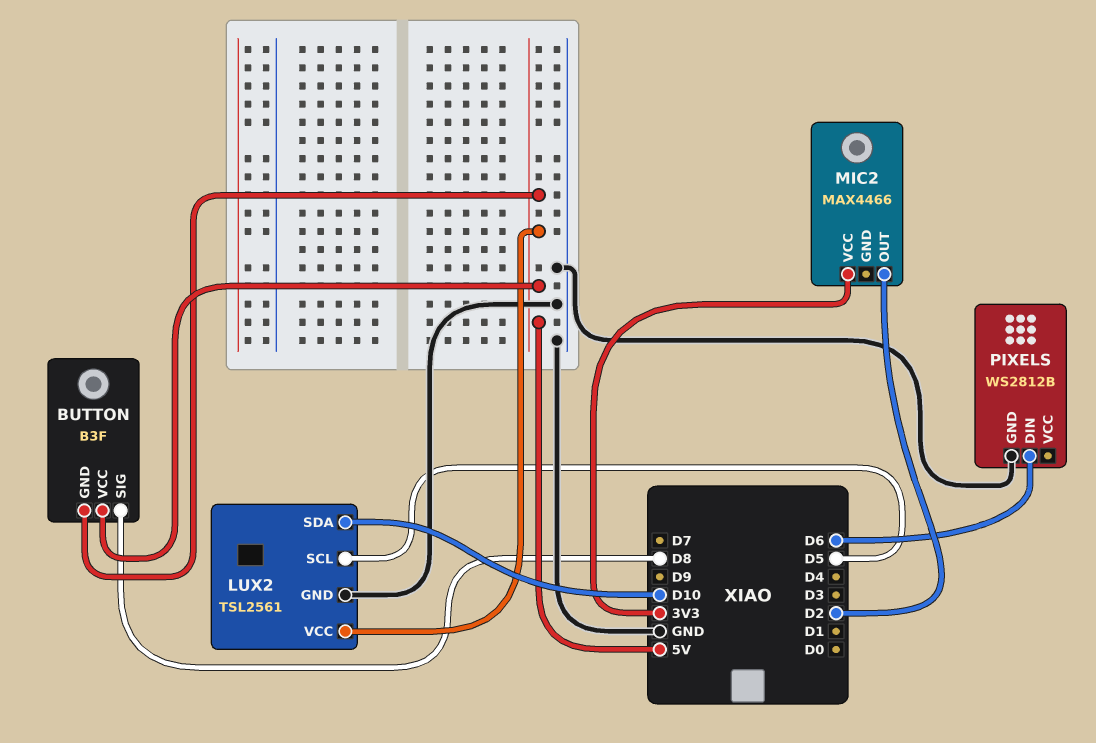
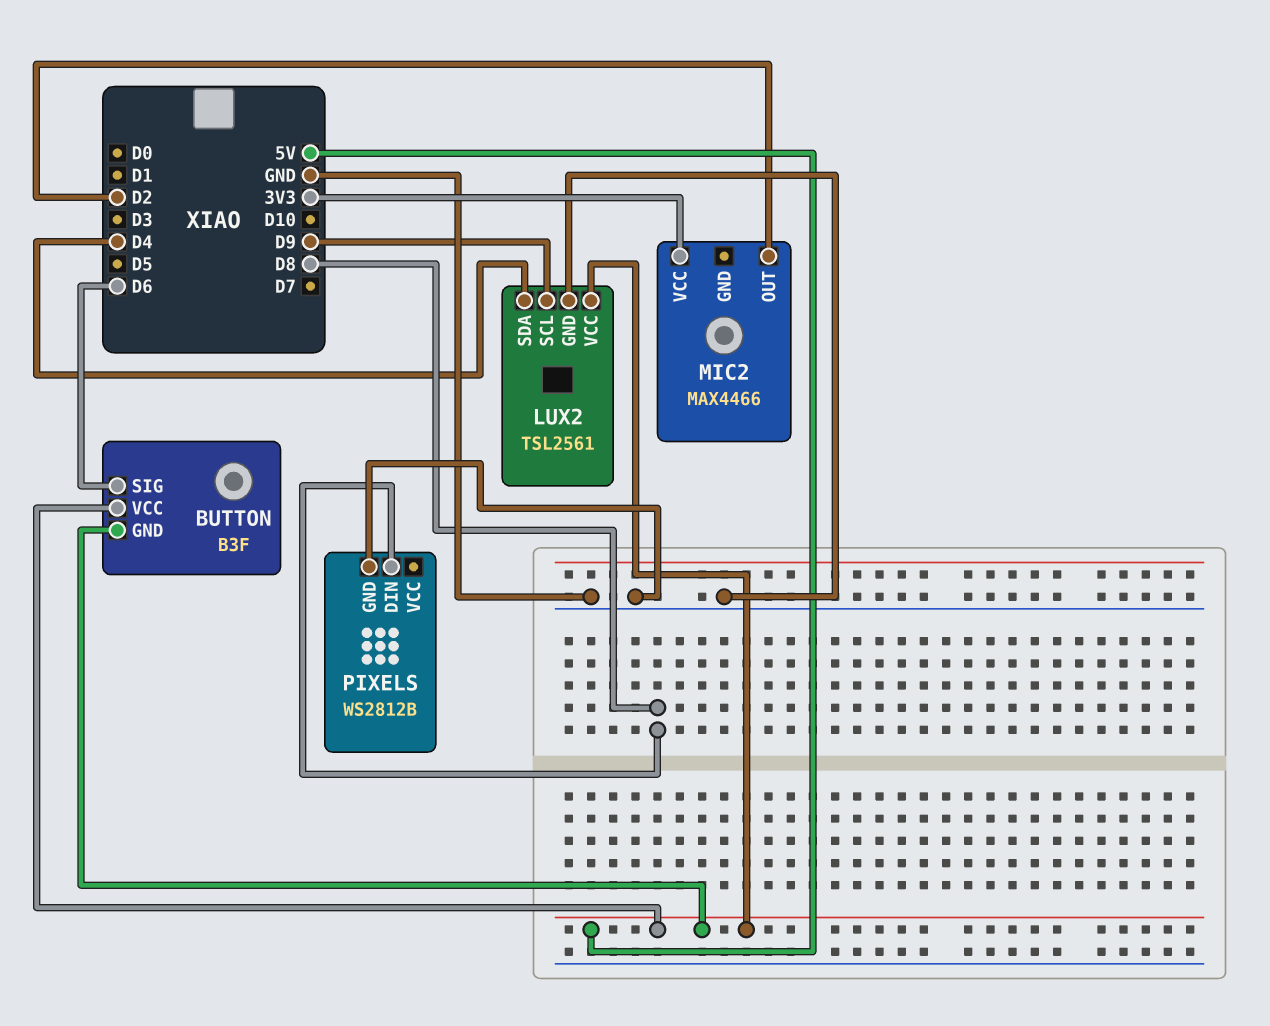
BUTTON pin SIG: D8 -> D6
LUX2 pin SCL: D5 -> D9
LUX2 pin SDA: D10 -> D4
PIXELS pin DIN: D6 -> D8

